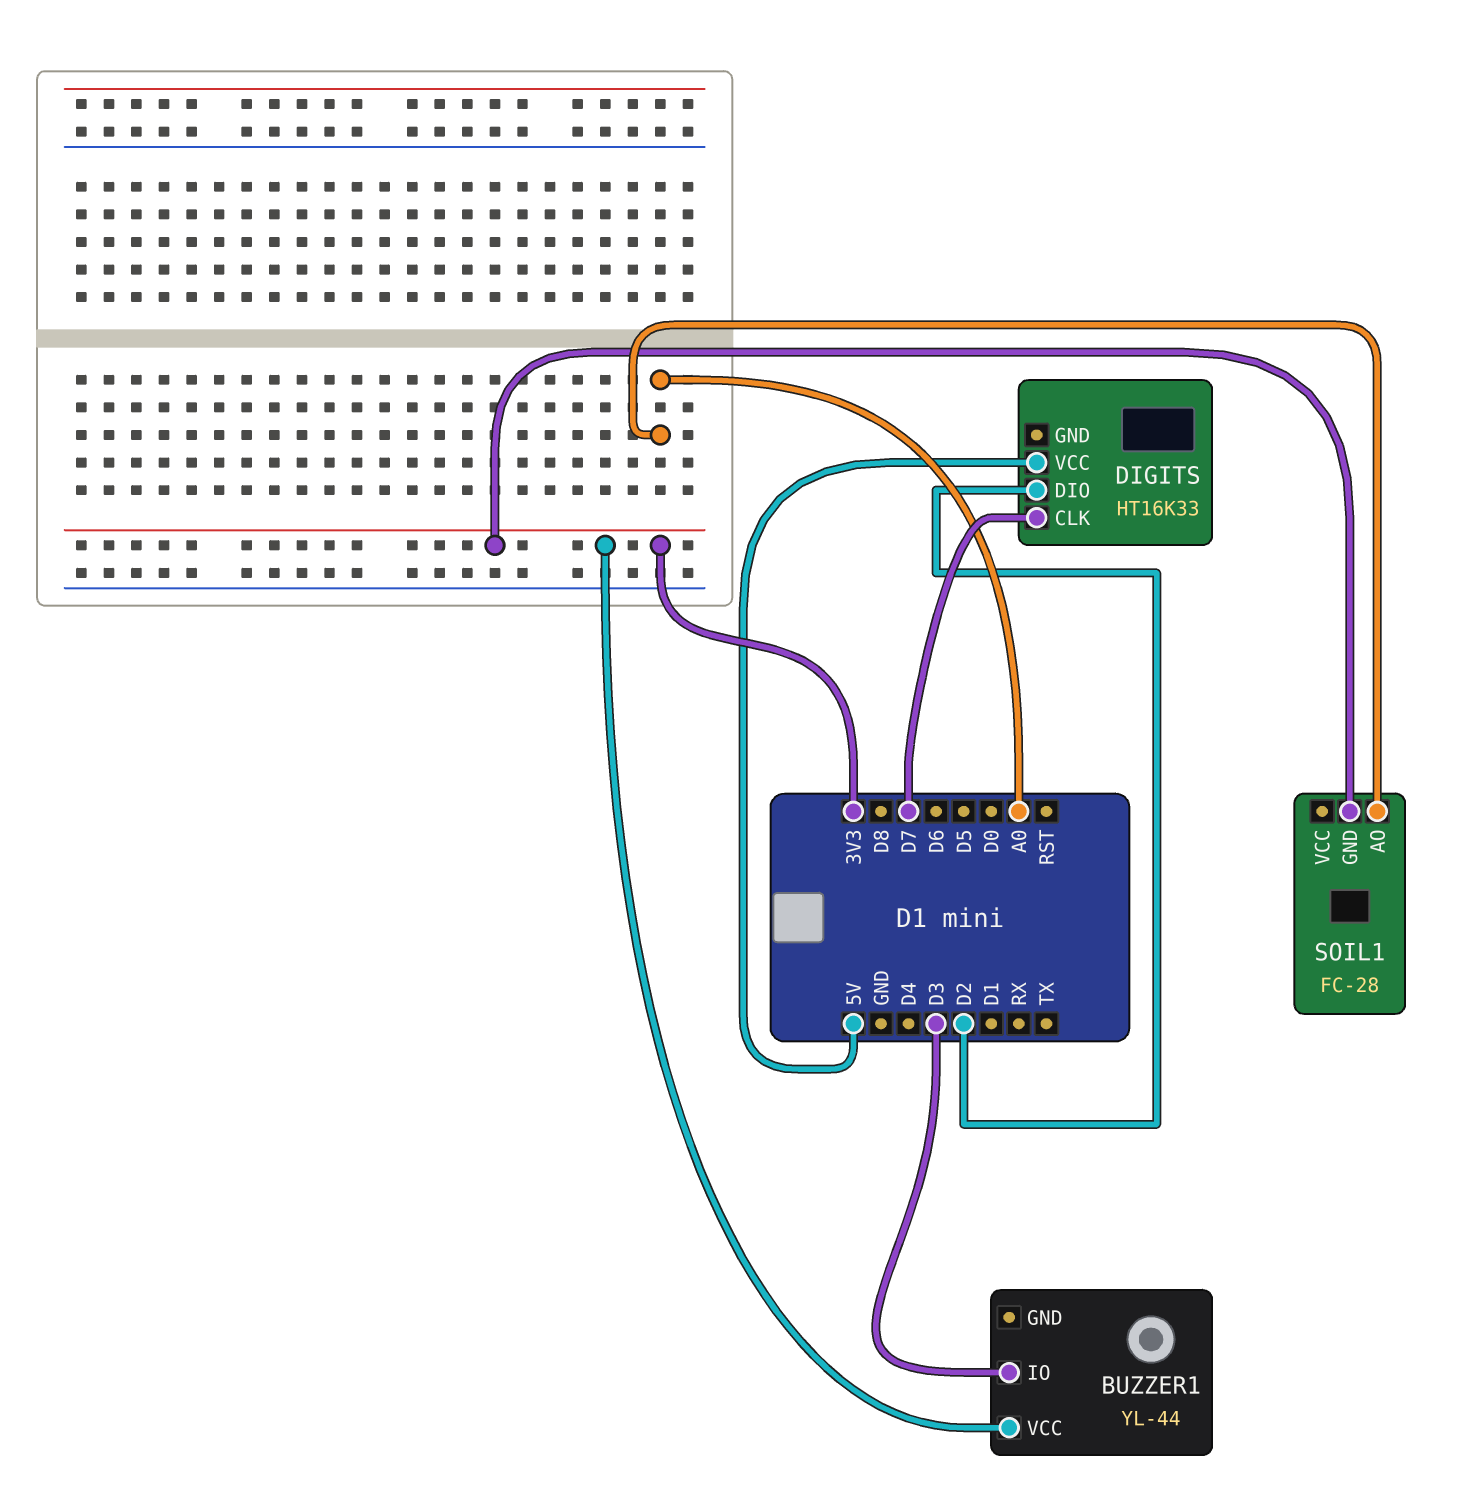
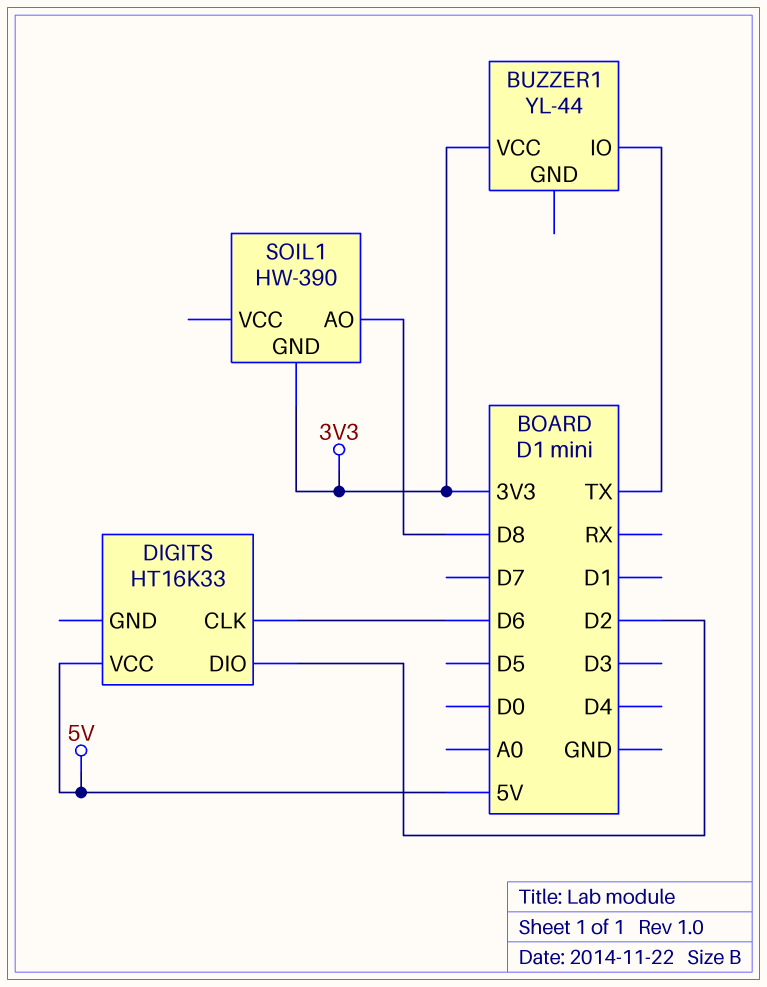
BUZZER1 pin IO: D3 -> TX
DIGITS pin CLK: D7 -> D6
SOIL1: FC-28 -> HW-390
SOIL1 pin AO: A0 -> D8

